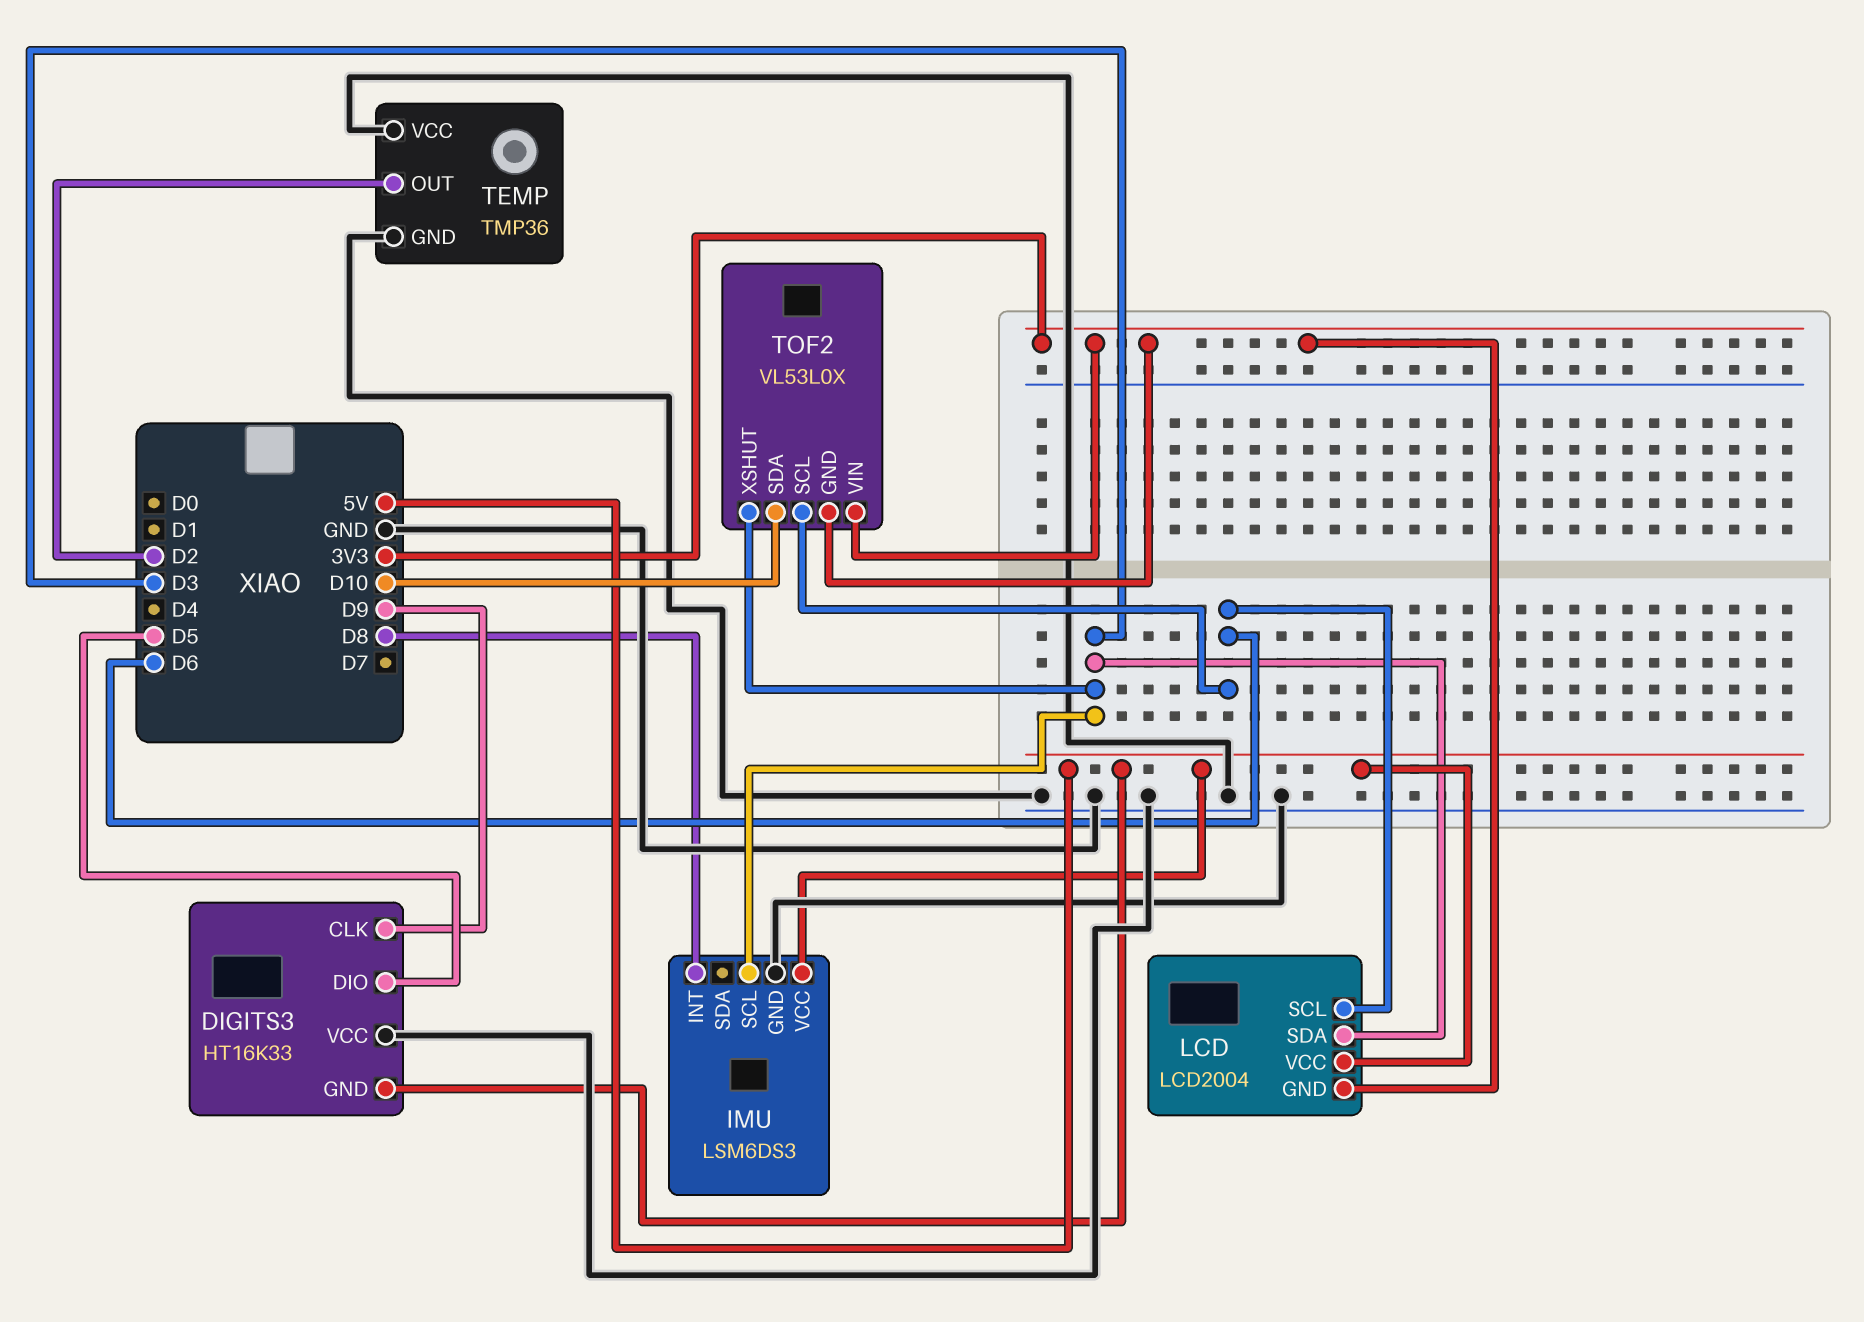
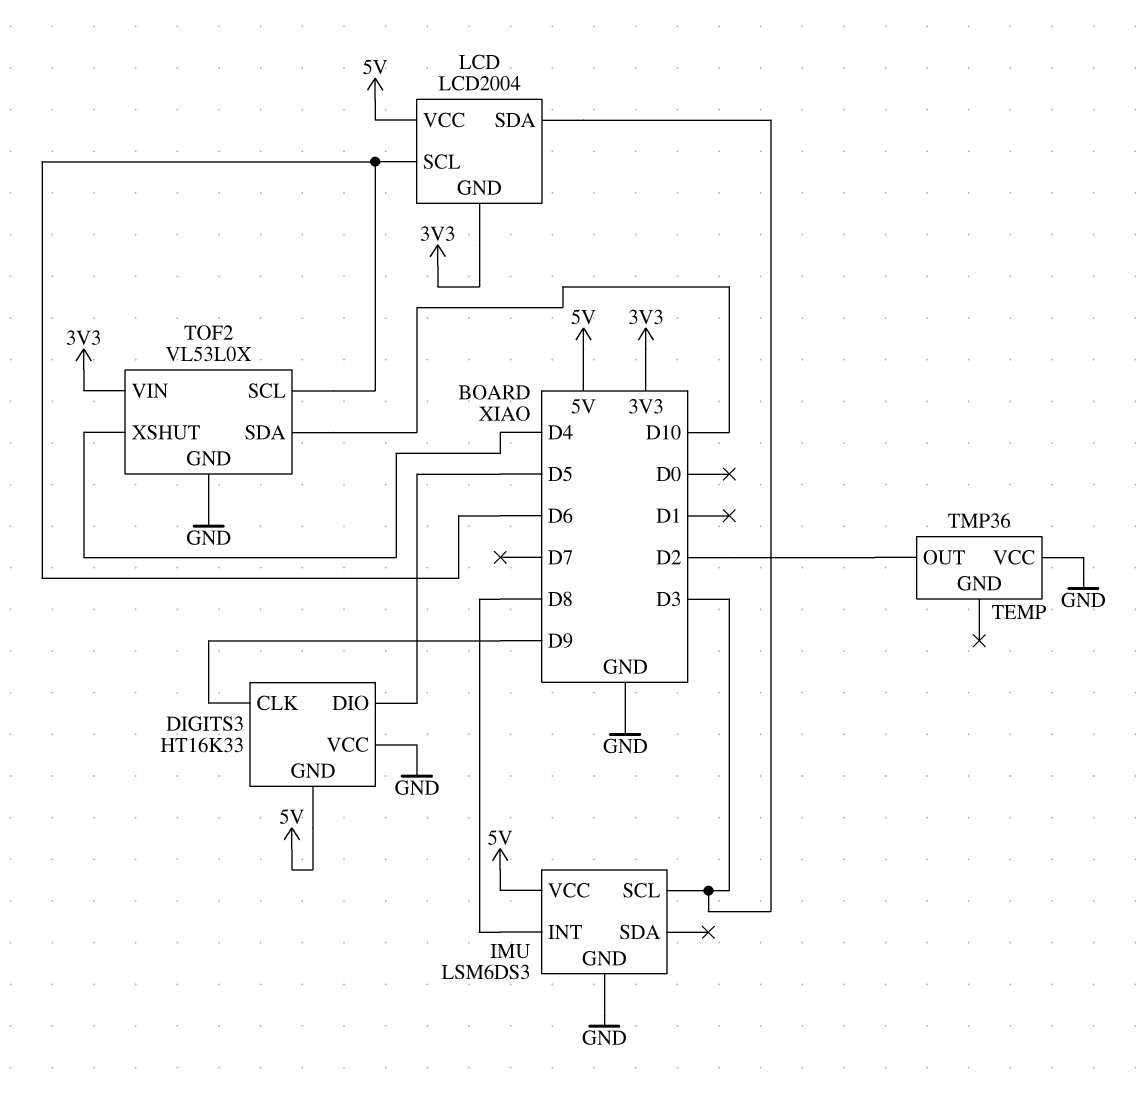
TEMP pin GND: GND -> none
TOF2 pin GND: 3V3 -> GND
TOF2 pin XSHUT: D3 -> D4

